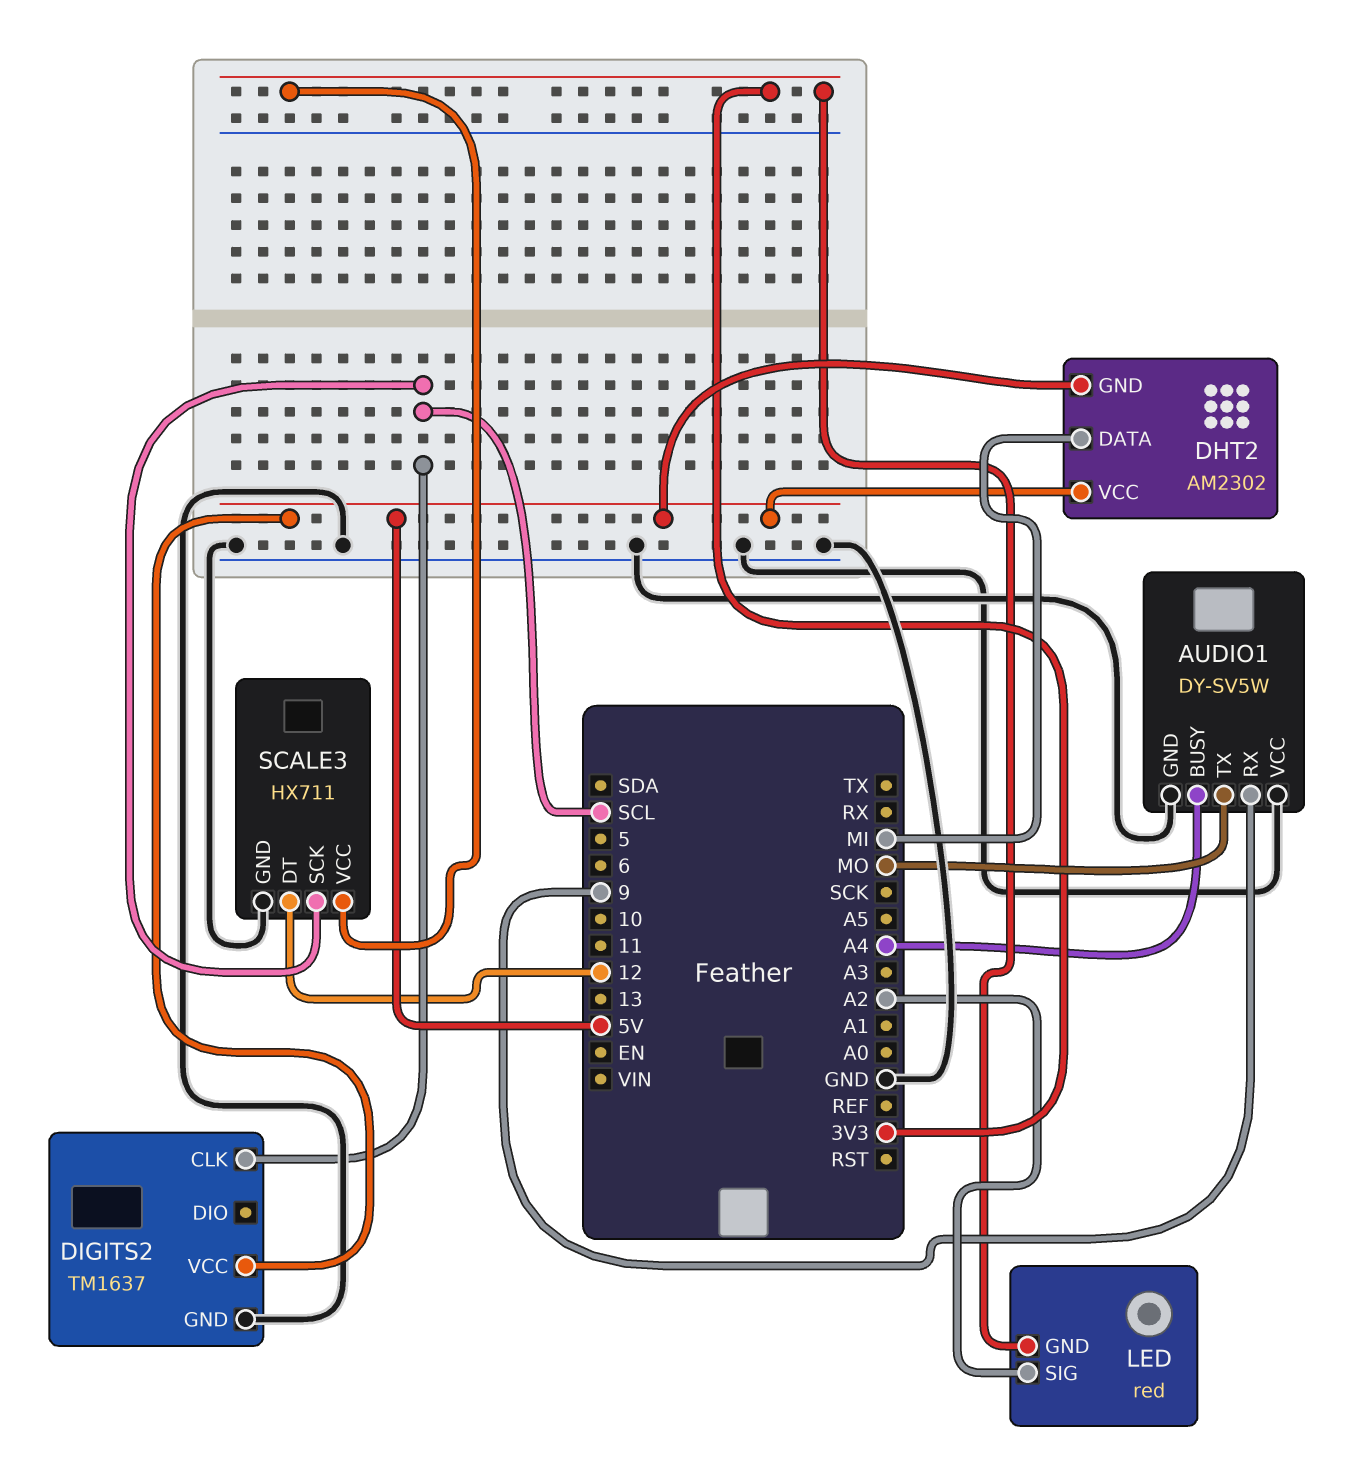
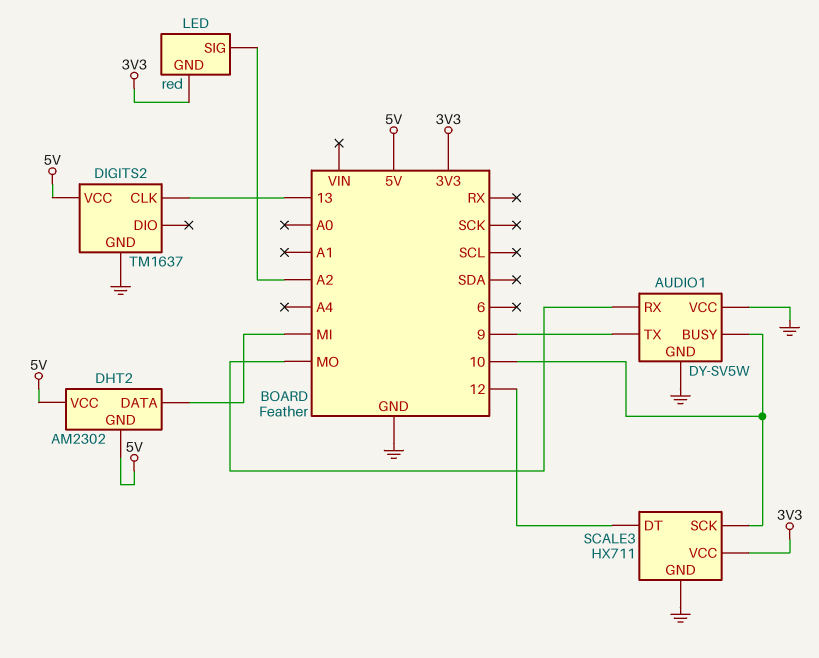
AUDIO1 pin BUSY: A4 -> 10
AUDIO1 pin RX: 9 -> MO
AUDIO1 pin TX: MO -> 9
DIGITS2 pin CLK: SCL -> 13
SCALE3 pin SCK: SCL -> 10

